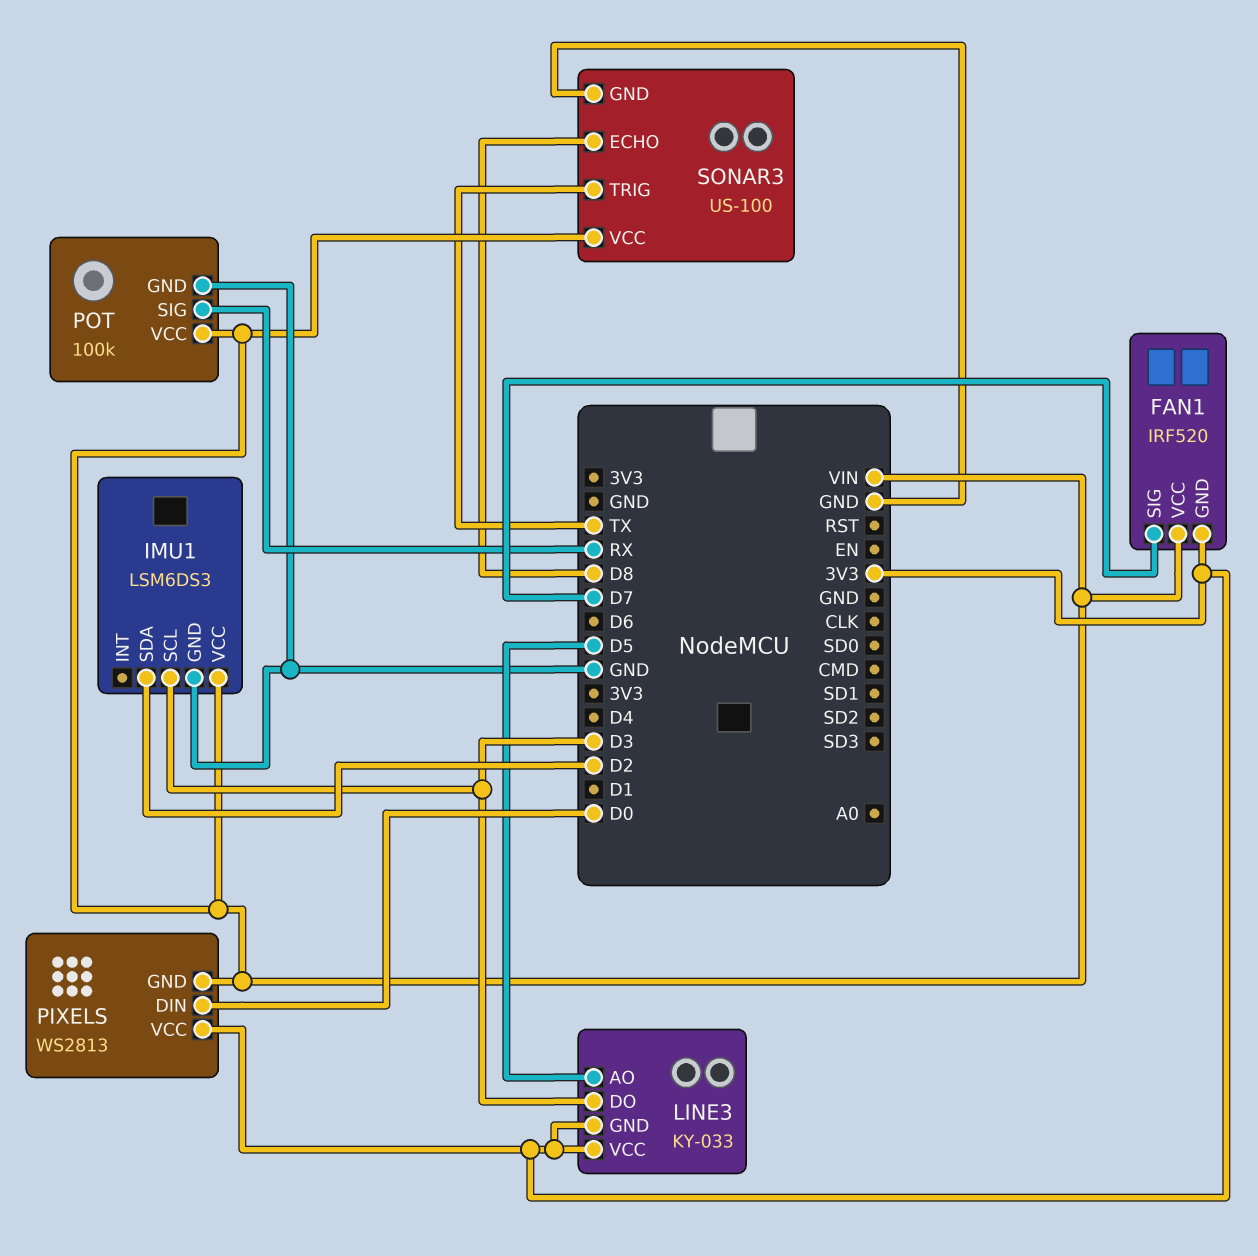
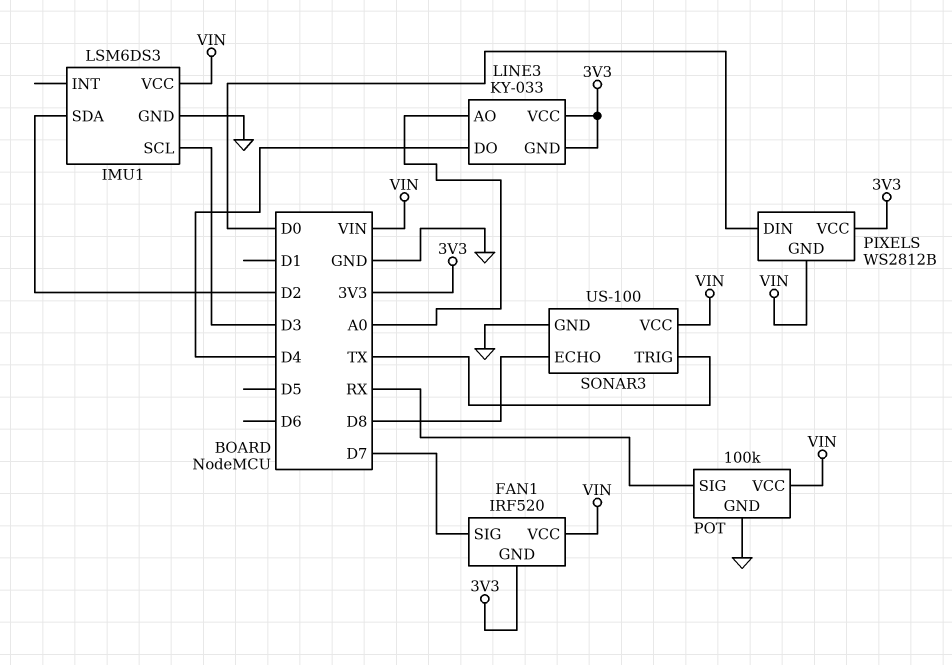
LINE3 pin AO: D5 -> A0
LINE3 pin DO: D3 -> D4
PIXELS: WS2813 -> WS2812B

